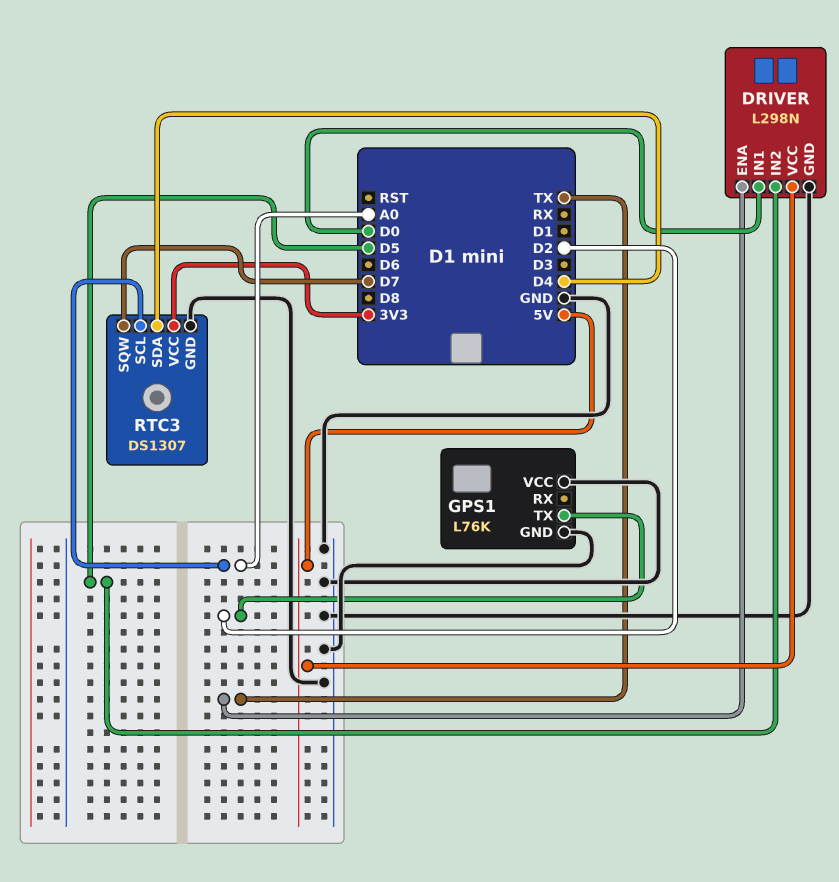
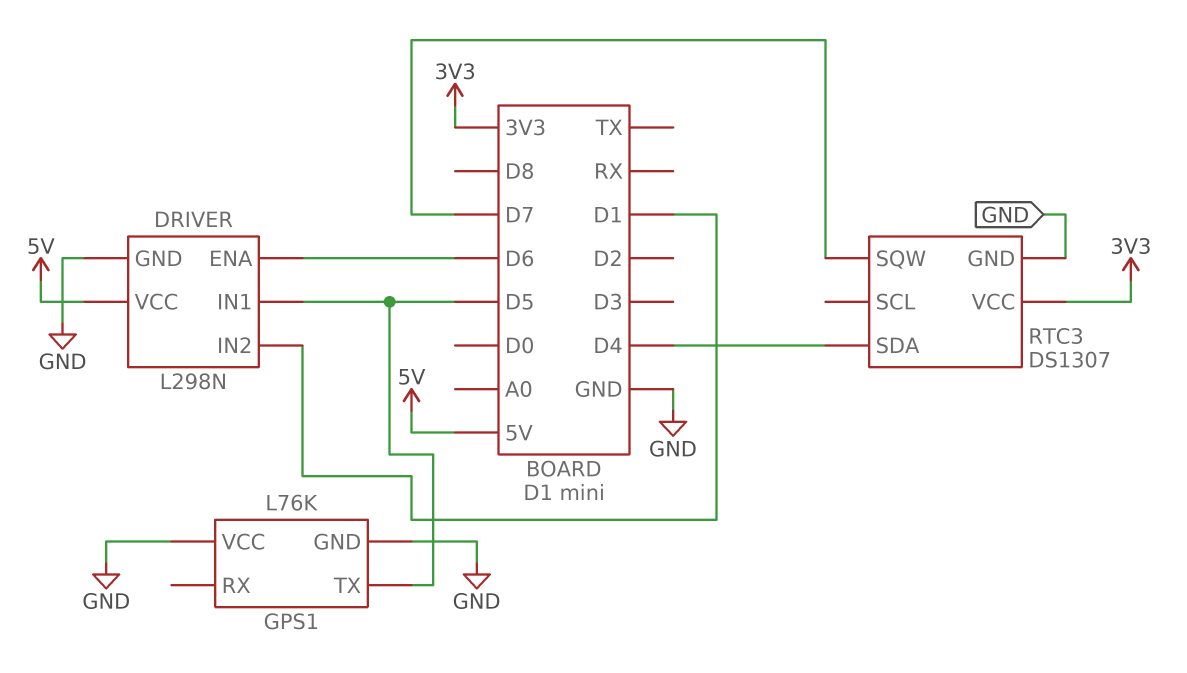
DRIVER pin ENA: TX -> D6
DRIVER pin IN1: D0 -> D5
DRIVER pin IN2: D5 -> D1
GPS1 pin TX: D2 -> D5
RTC3 pin SCL: A0 -> none

